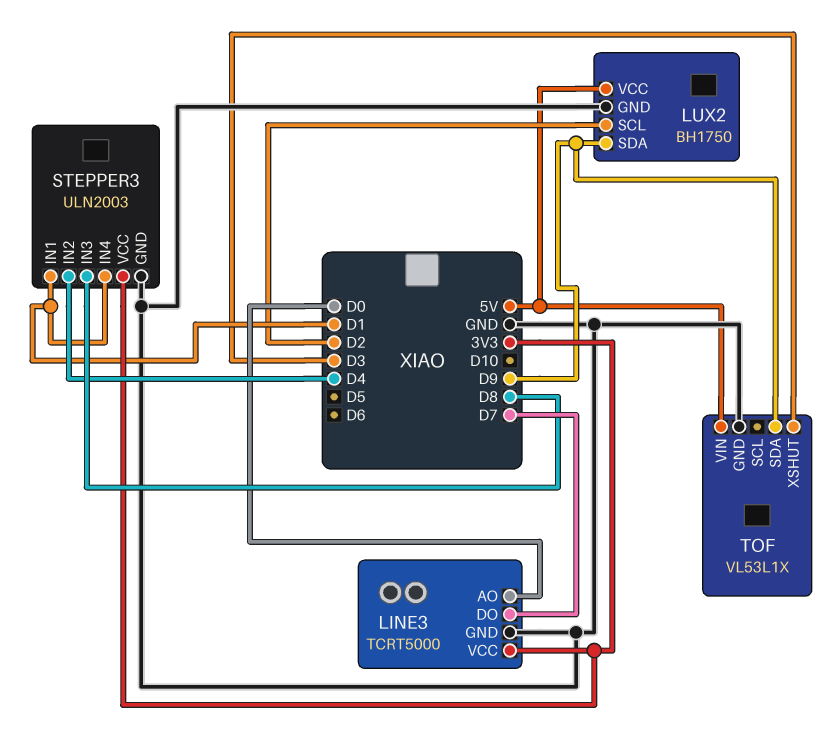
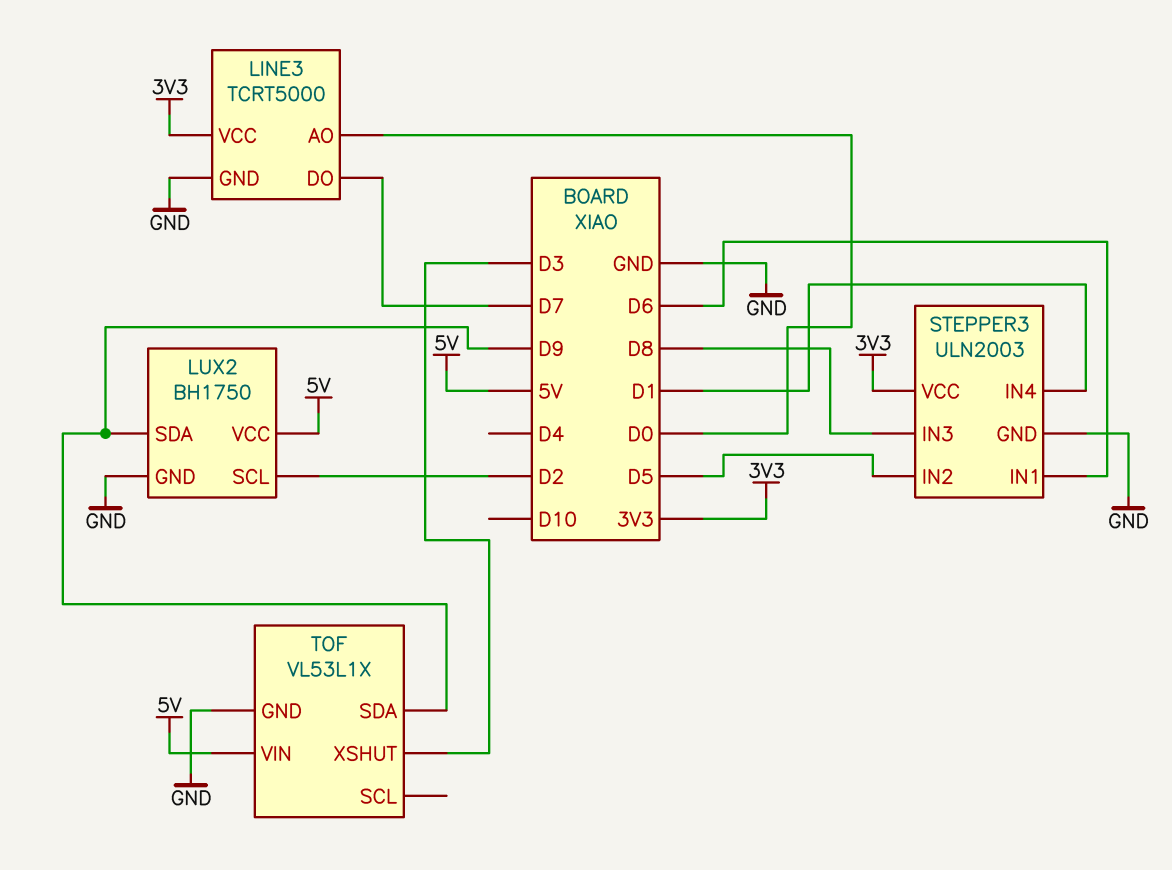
STEPPER3 pin IN1: D1 -> D6
STEPPER3 pin IN2: D4 -> D5

